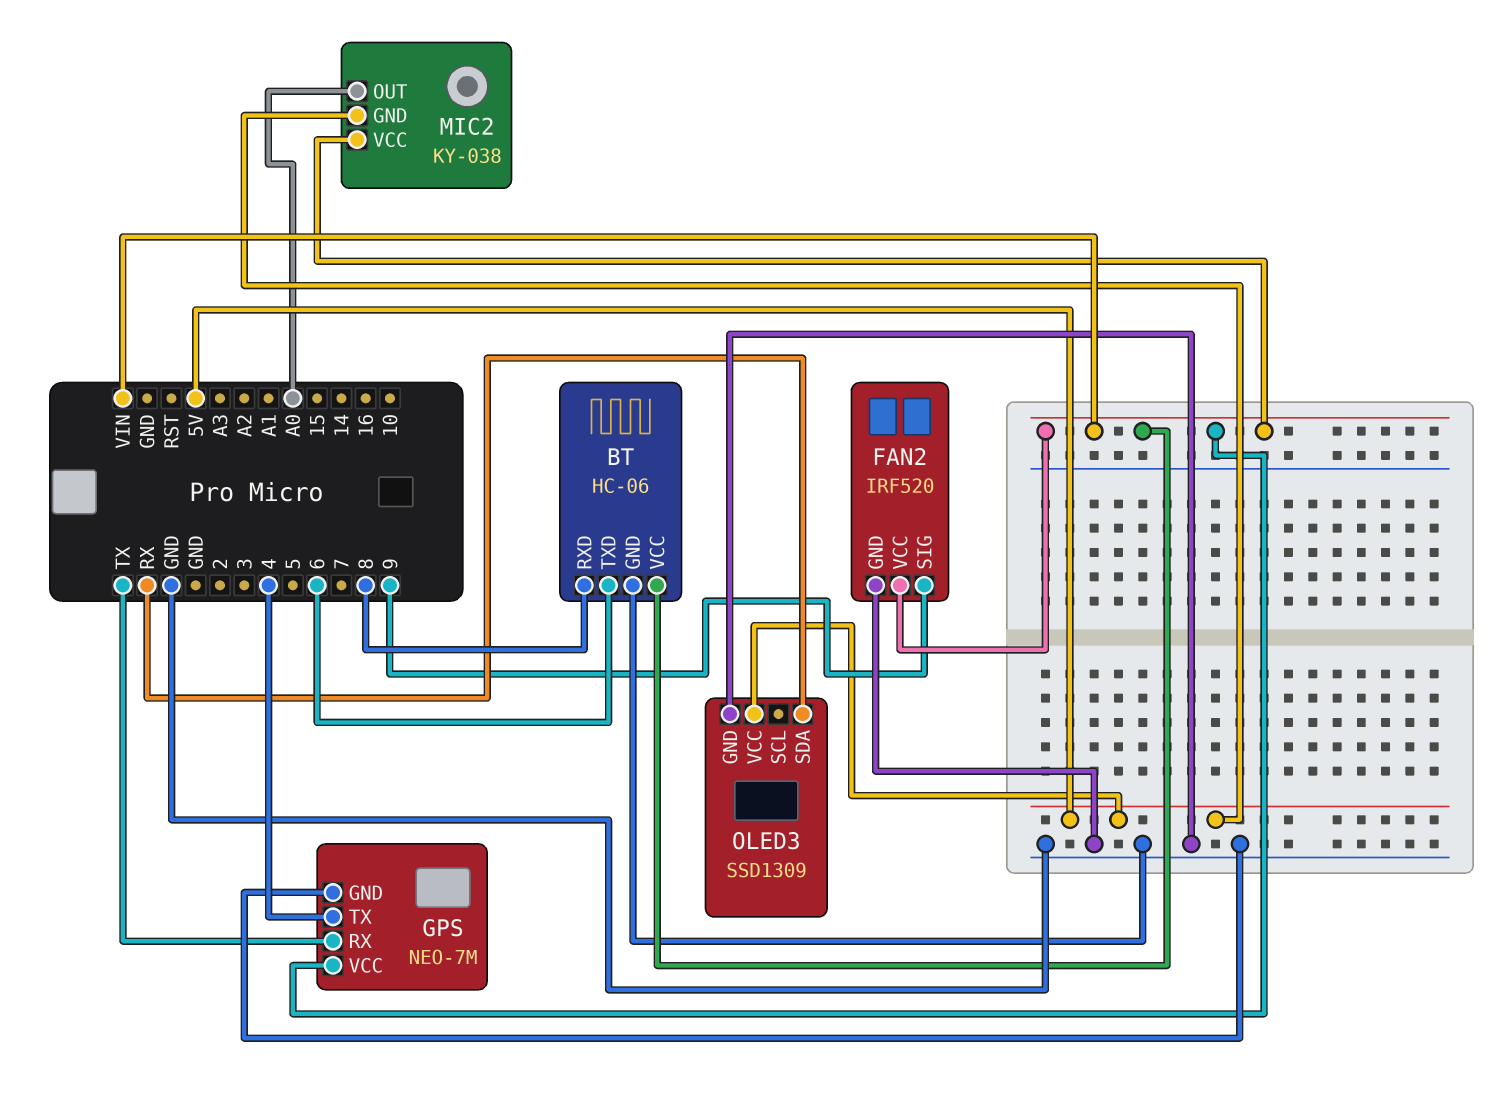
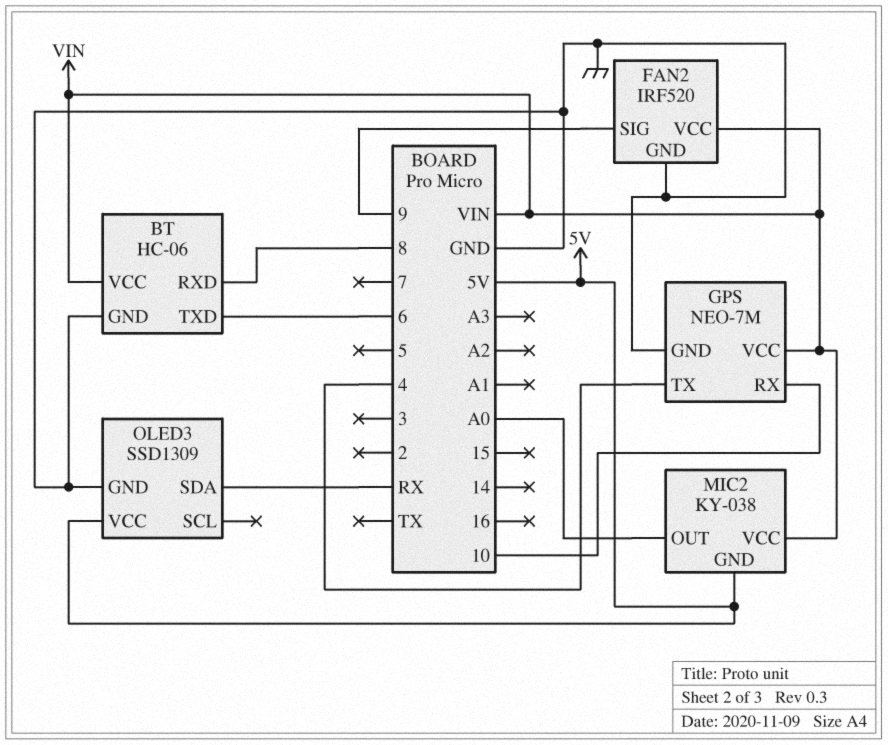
GPS pin RX: TX -> 10

